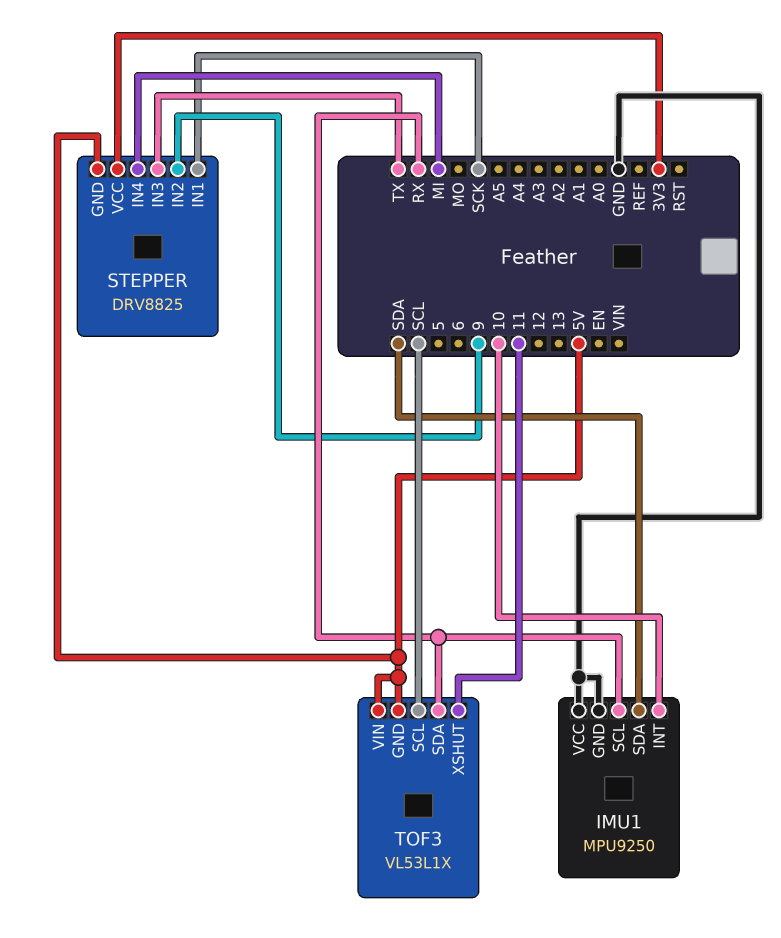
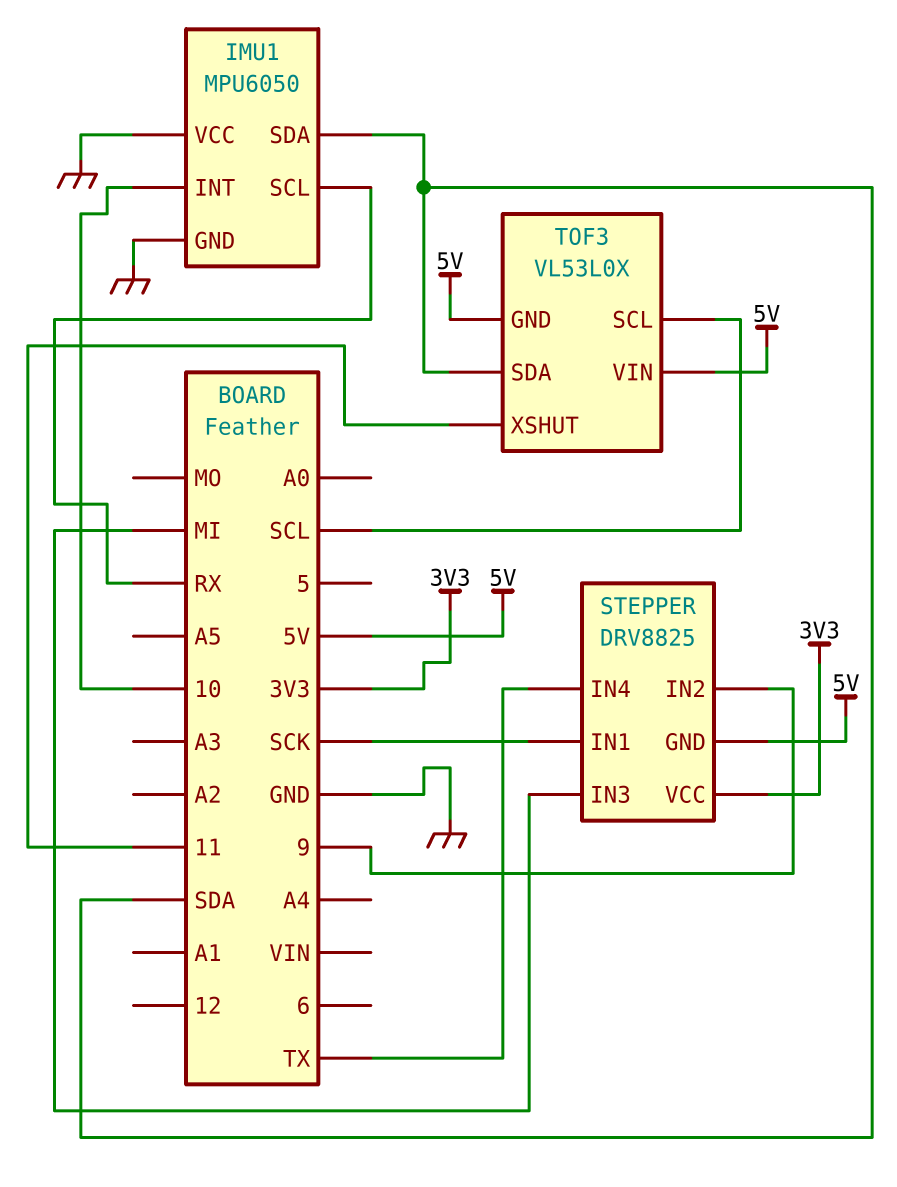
IMU1: MPU9250 -> MPU6050
STEPPER pin IN3: TX -> MI
STEPPER pin IN4: MI -> TX
TOF3: VL53L1X -> VL53L0X
TOF3 pin SDA: RX -> SDA

